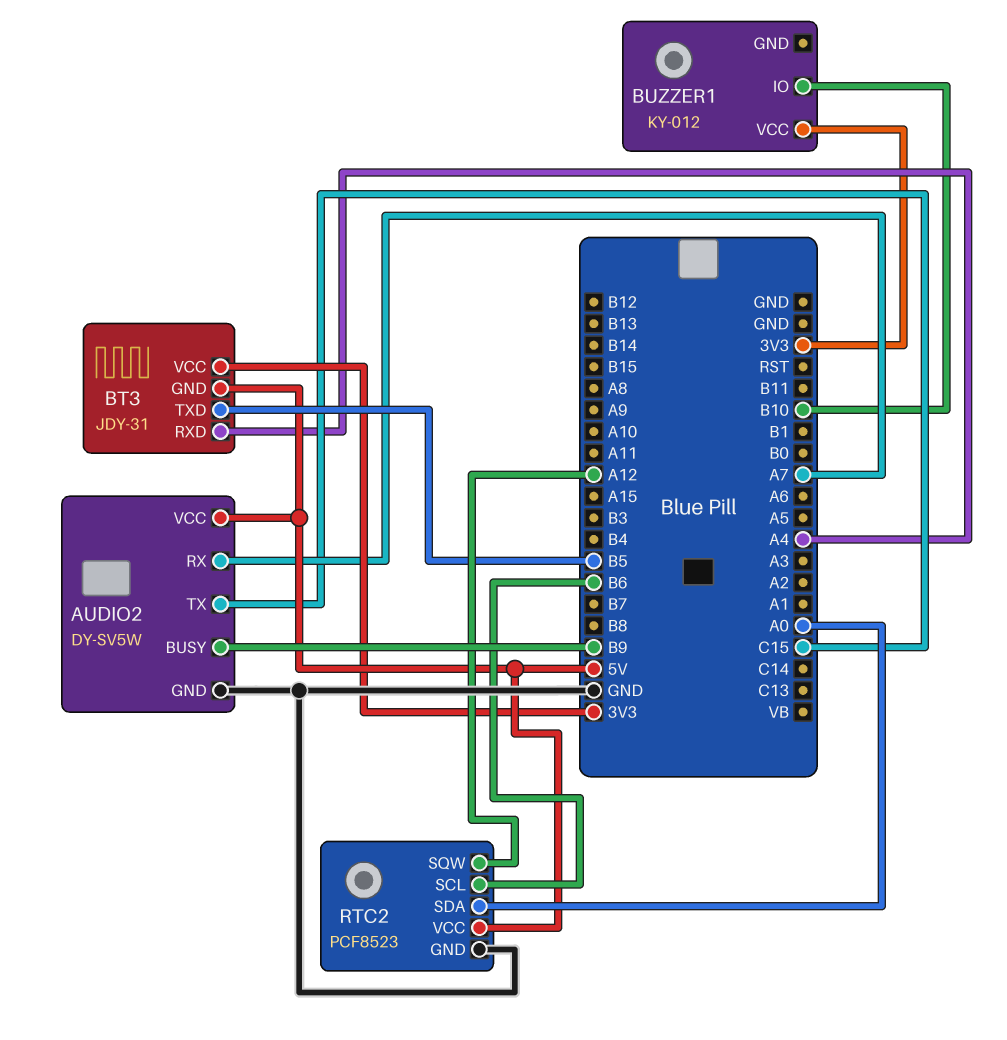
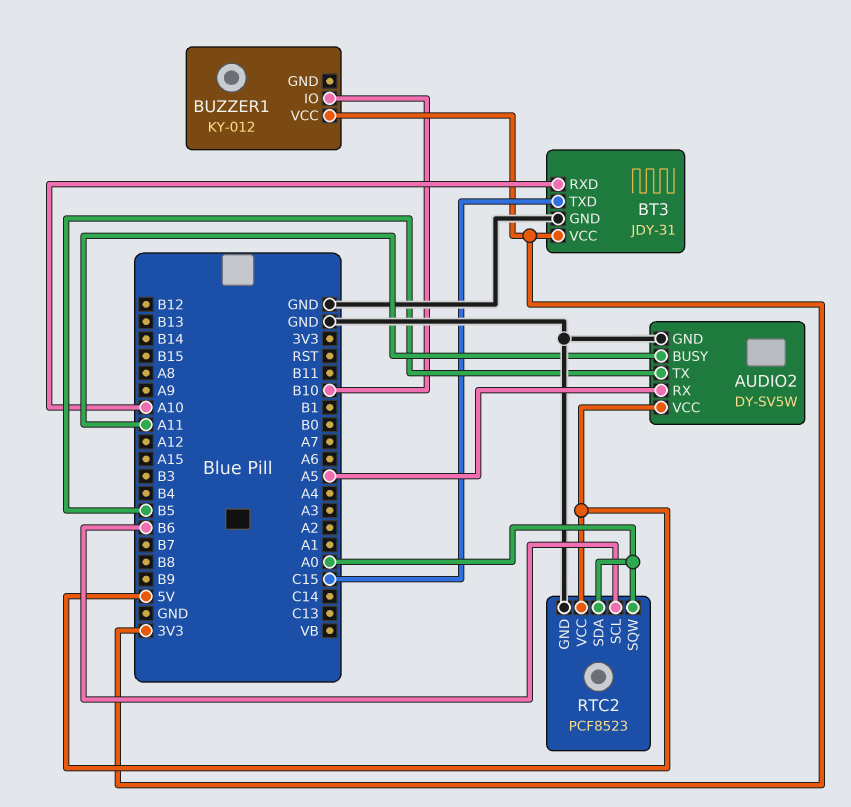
AUDIO2 pin BUSY: B9 -> A11
AUDIO2 pin RX: A7 -> A5
AUDIO2 pin TX: C15 -> B5
BT3 pin GND: 5V -> GND
BT3 pin RXD: A4 -> A10
BT3 pin TXD: B5 -> C15
RTC2 pin SQW: A12 -> A0

